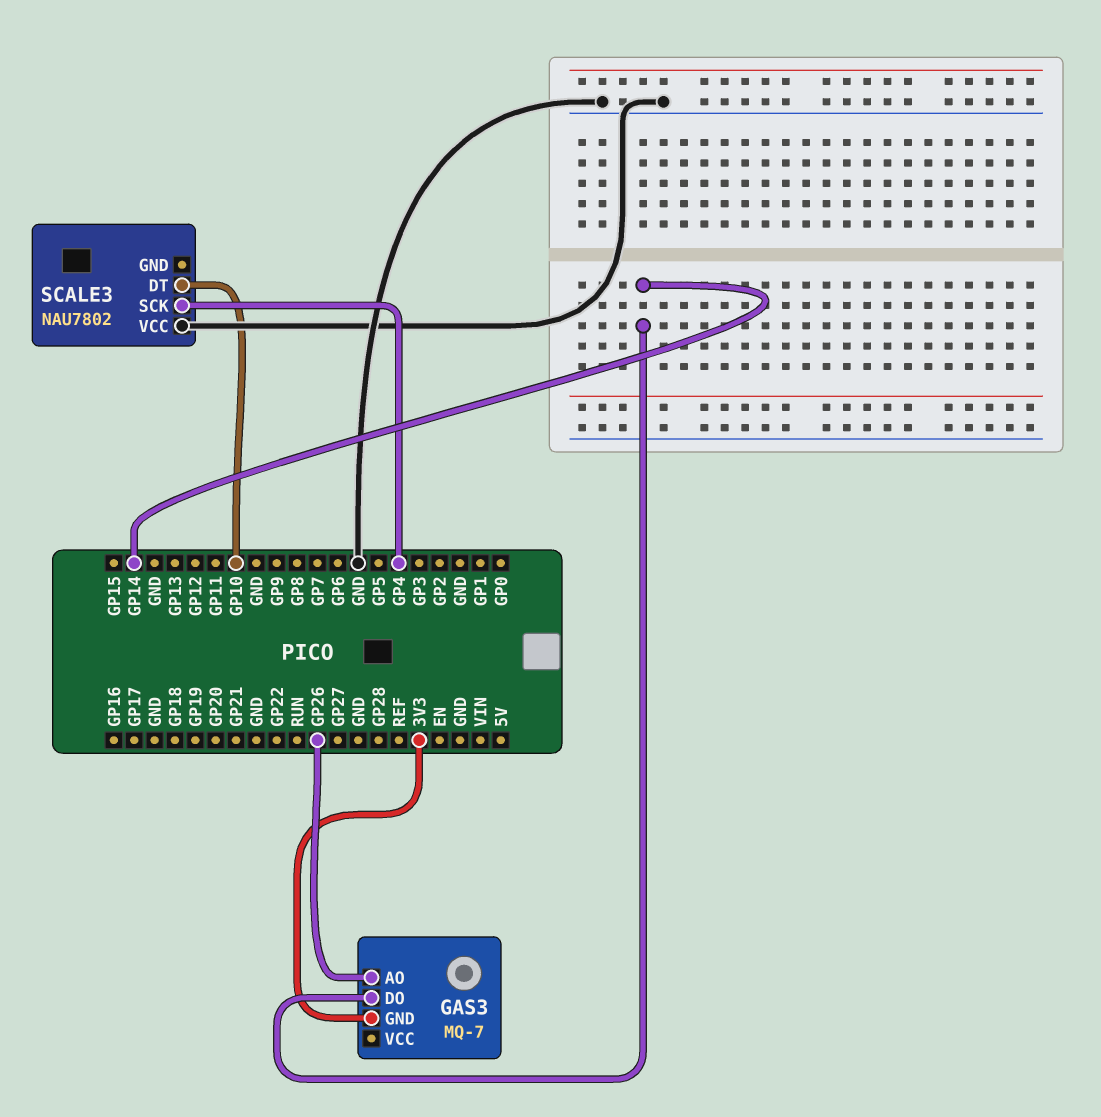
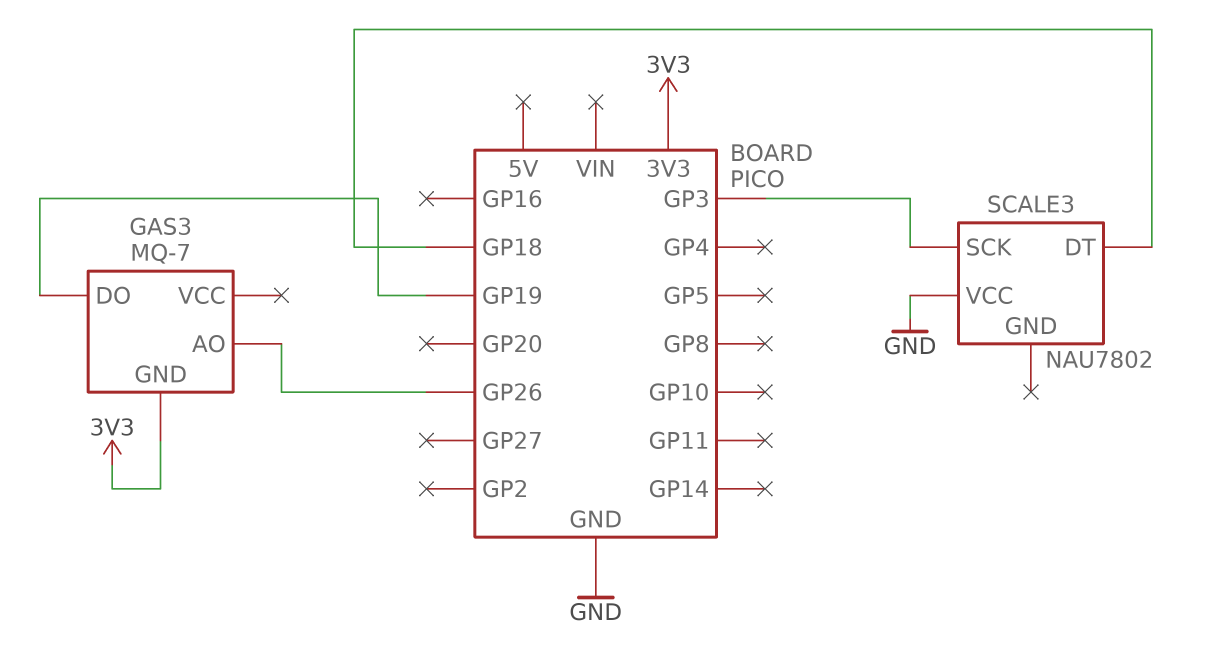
GAS3 pin DO: GP14 -> GP19
SCALE3 pin DT: GP10 -> GP18
SCALE3 pin SCK: GP4 -> GP3

